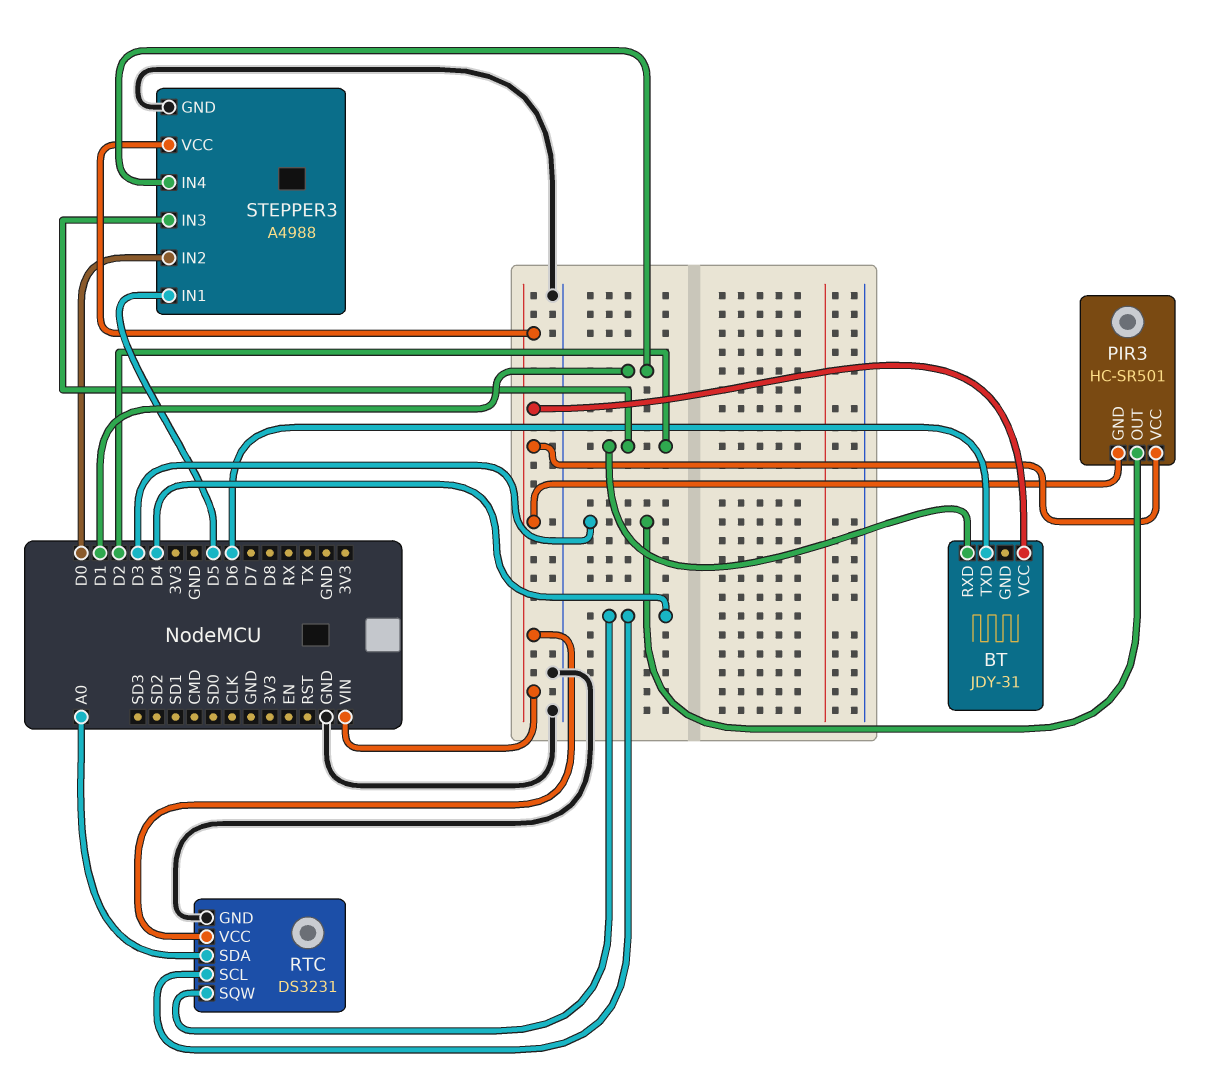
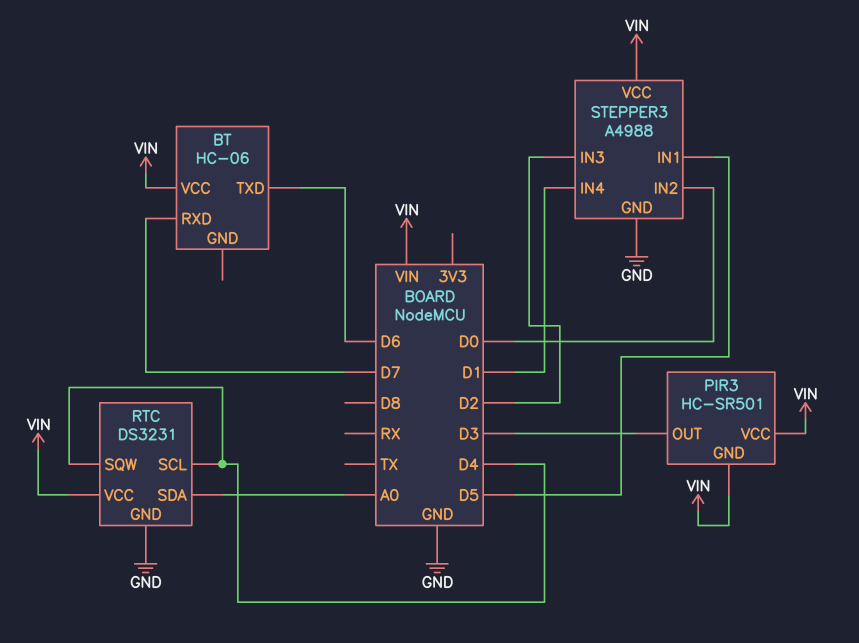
BT: JDY-31 -> HC-06
BT pin RXD: D2 -> D7

